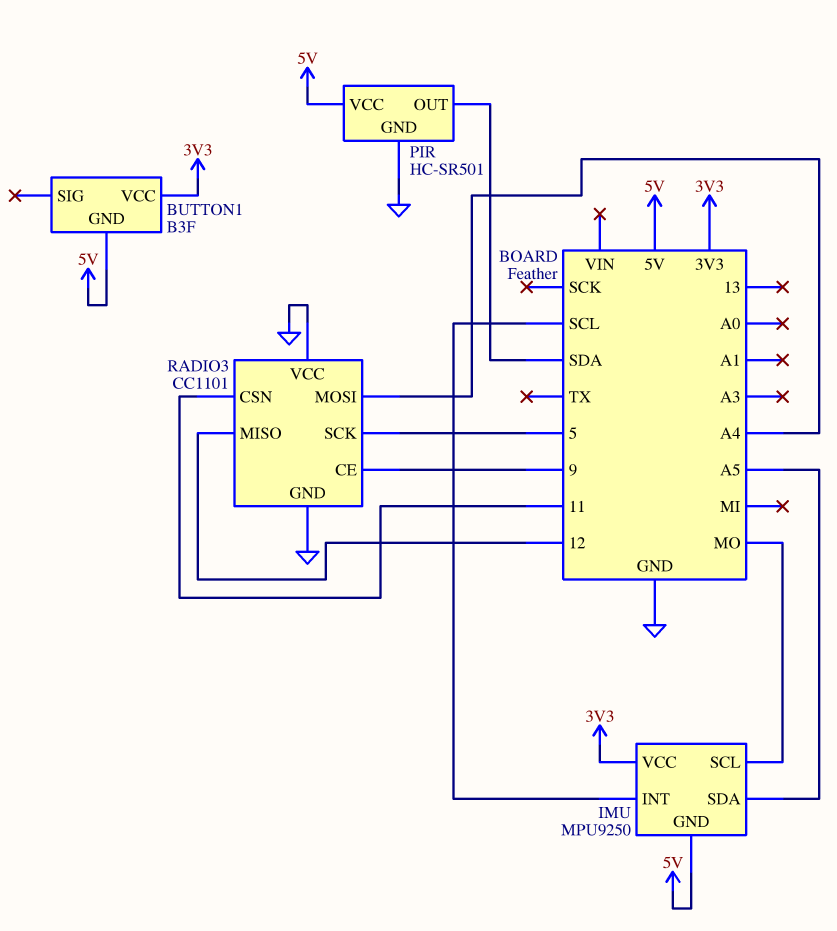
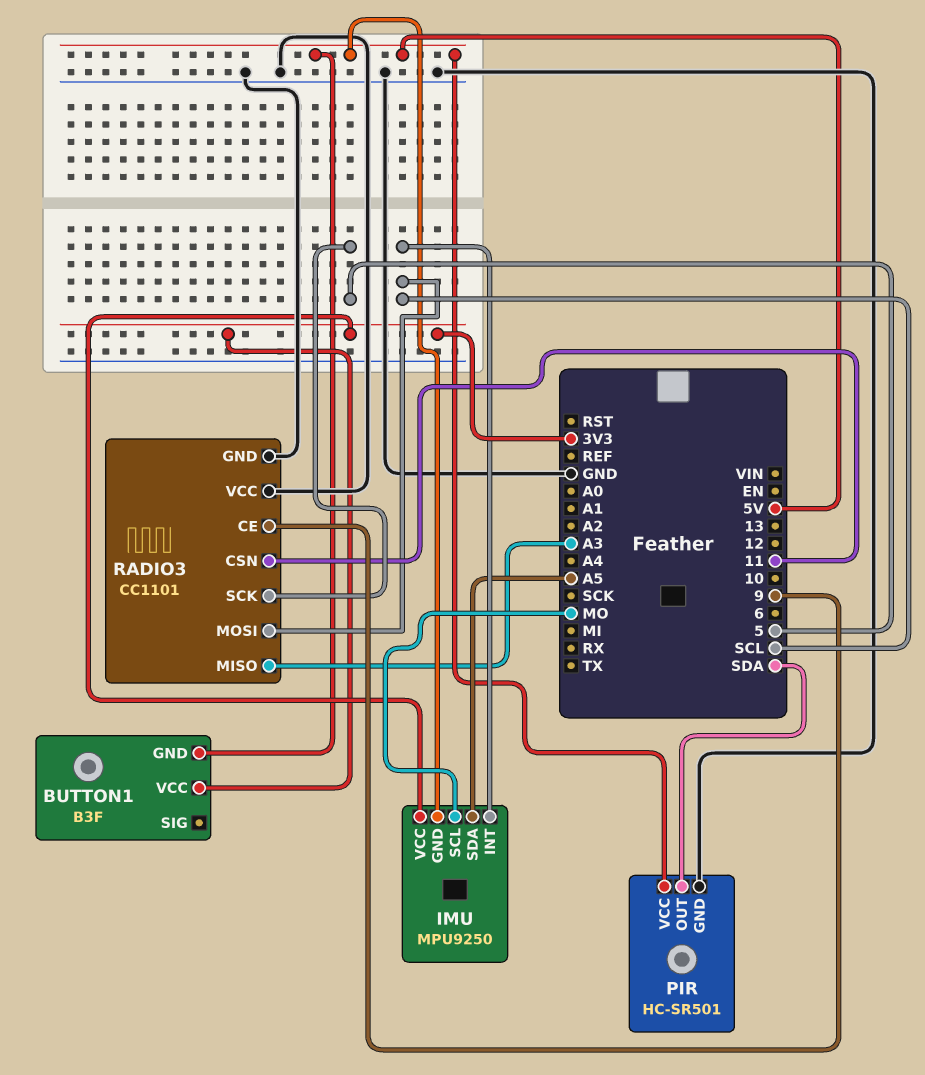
RADIO3 pin MISO: 12 -> A3
RADIO3 pin MOSI: A4 -> SCL

